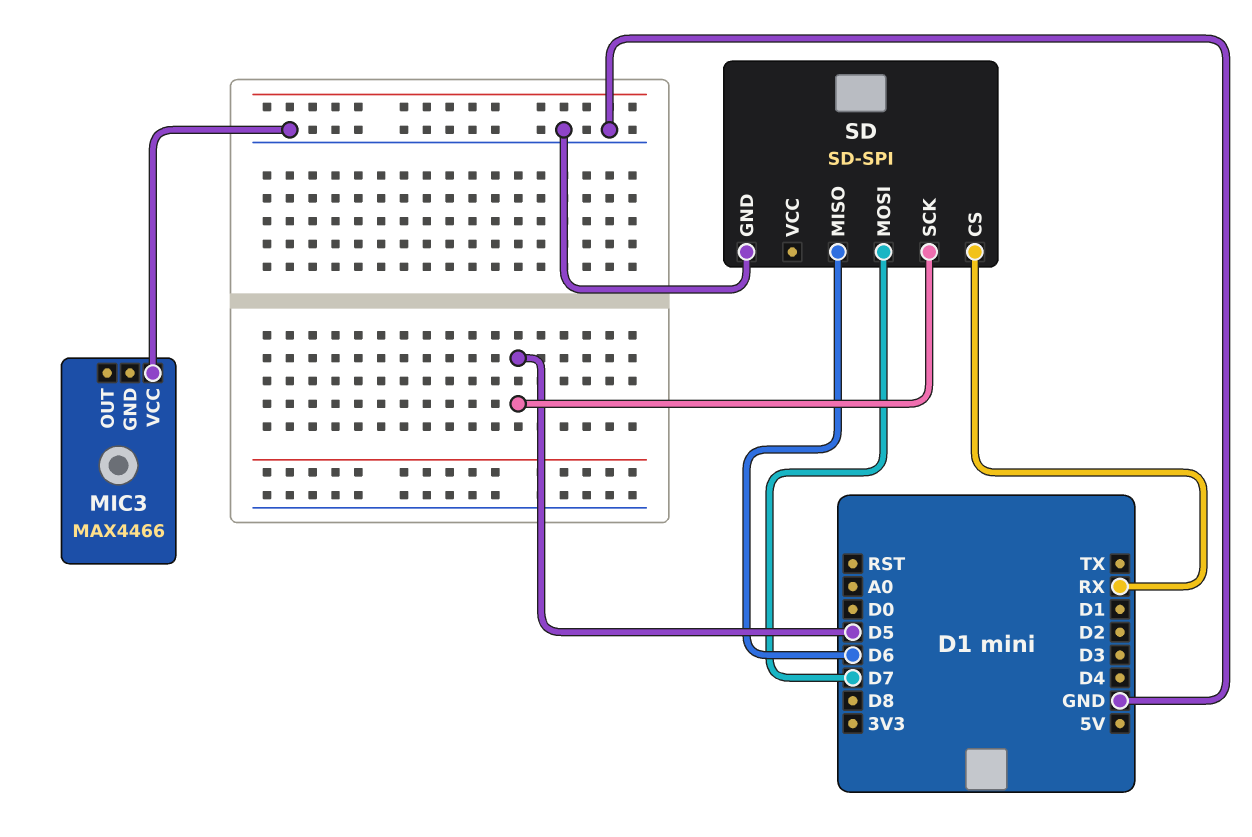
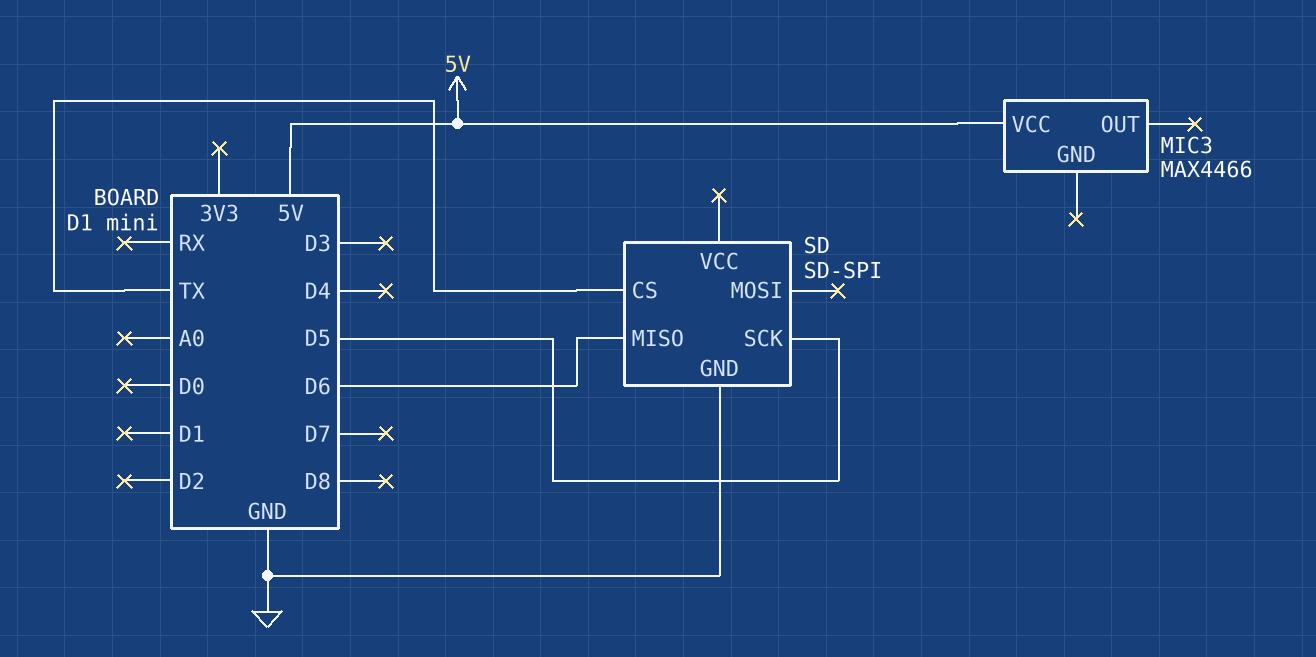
MIC3 pin VCC: GND -> 5V
SD pin CS: RX -> TX
SD pin MOSI: D7 -> none

